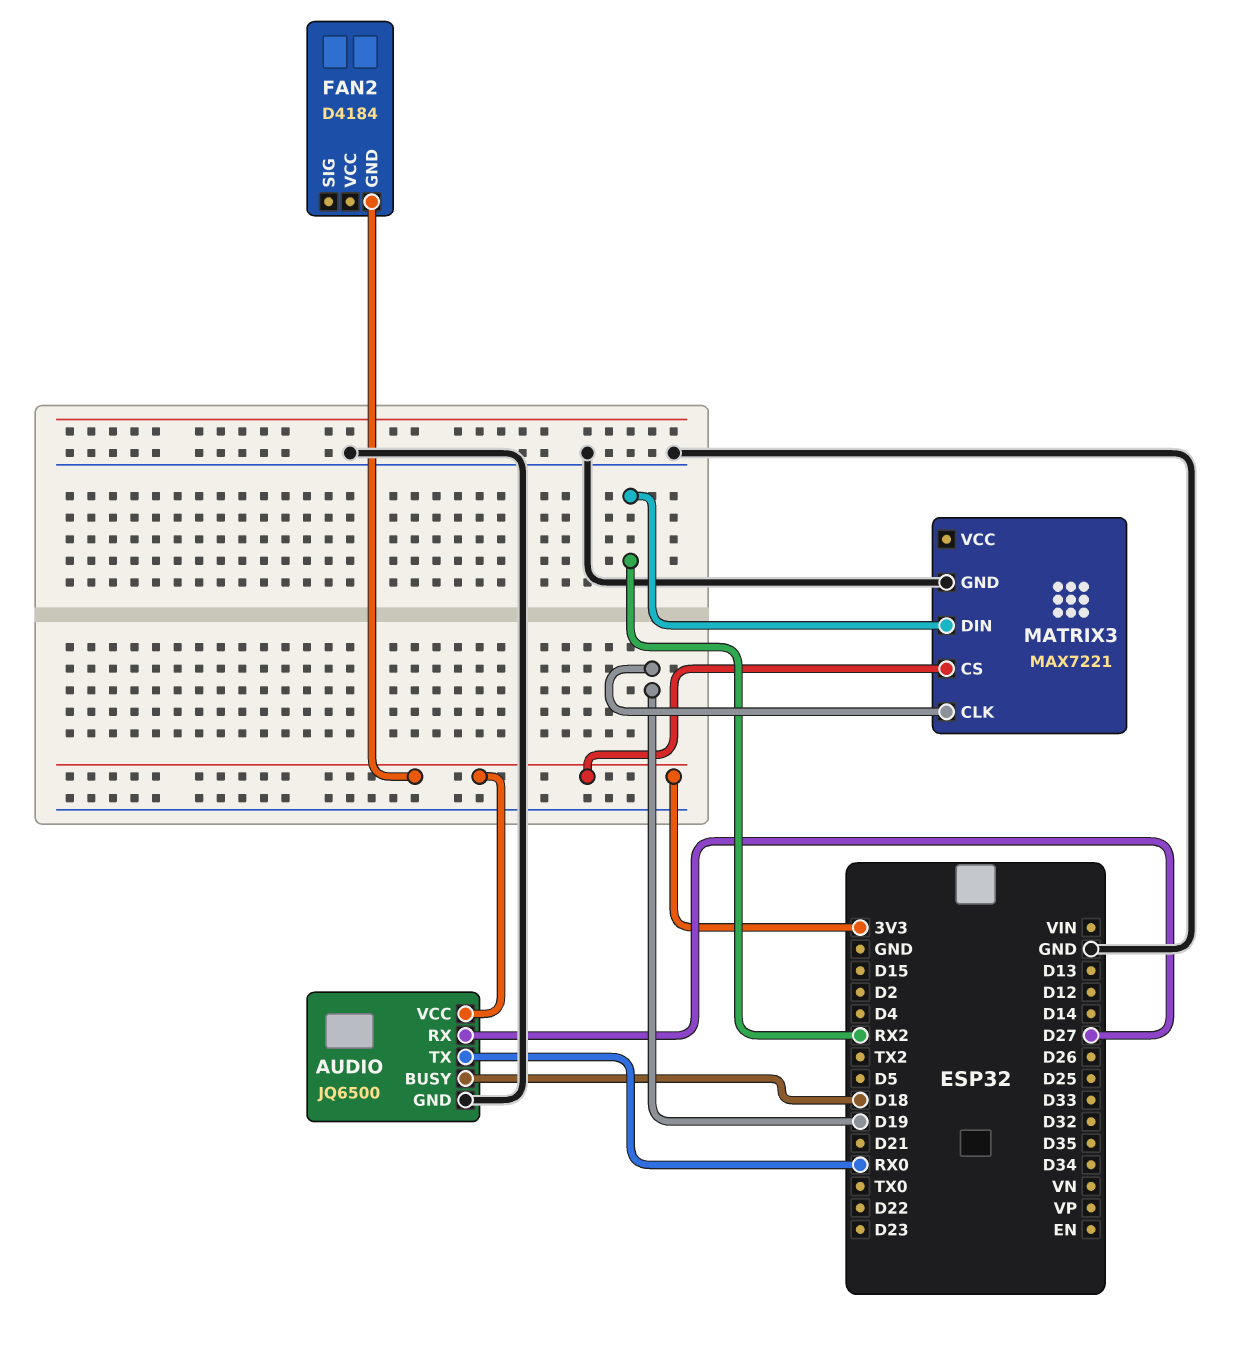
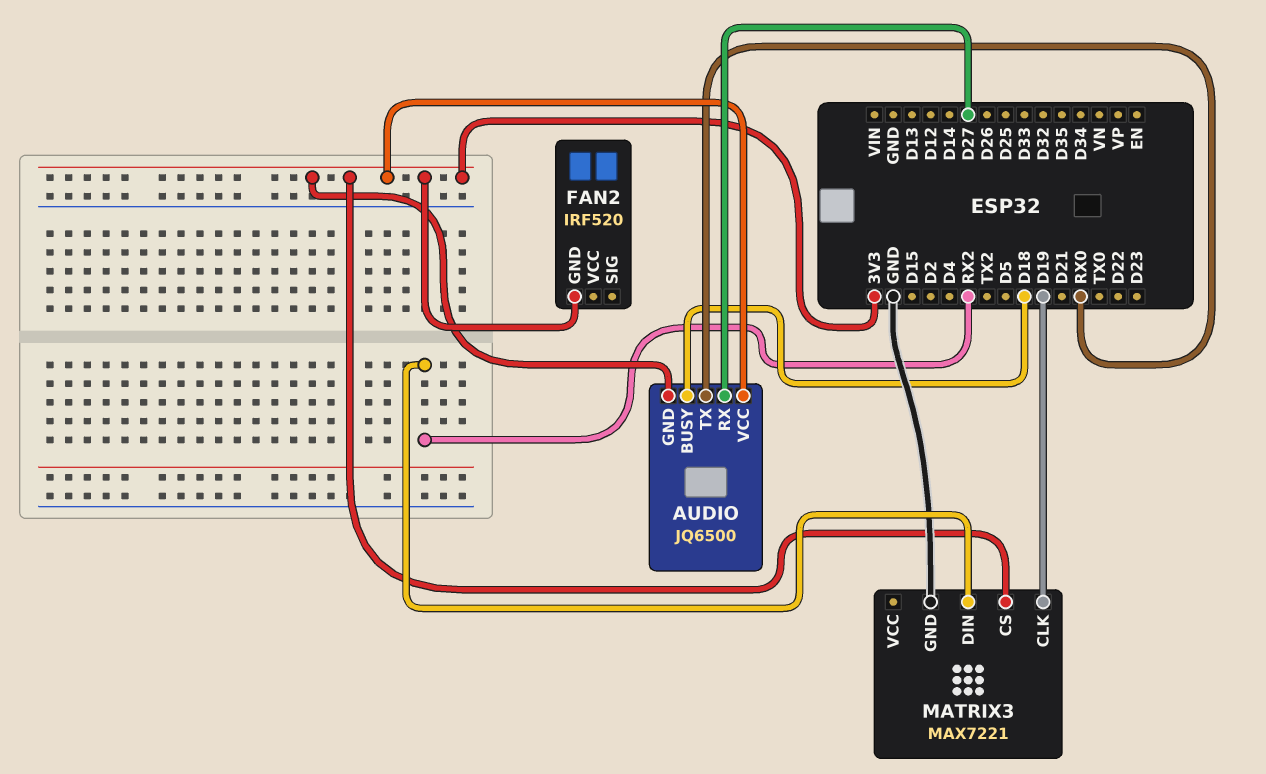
AUDIO pin GND: GND -> 3V3
FAN2: D4184 -> IRF520

